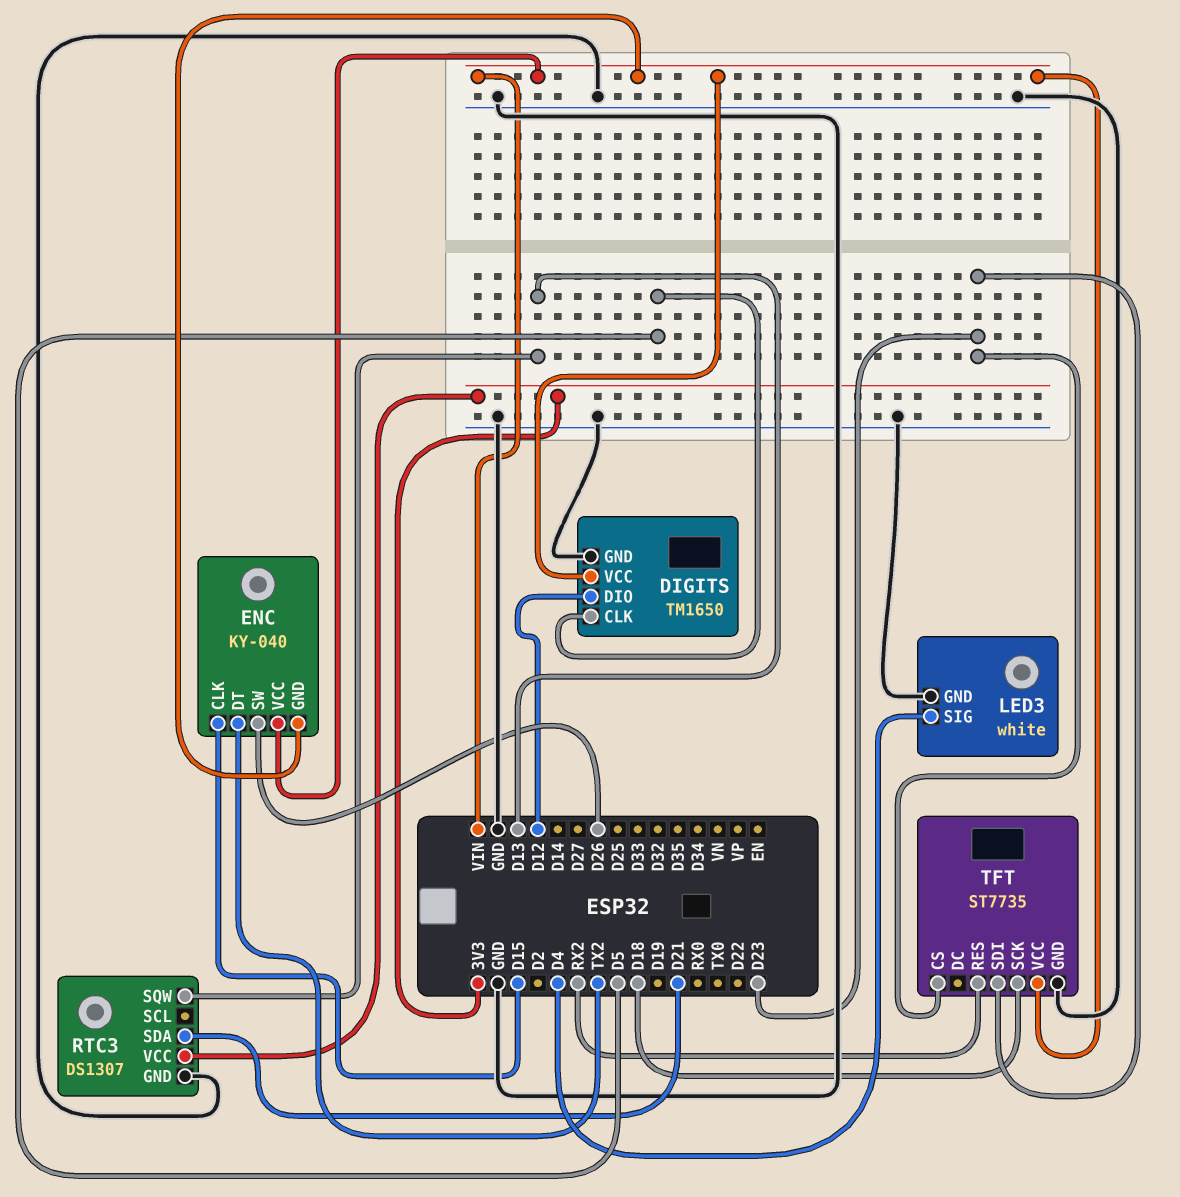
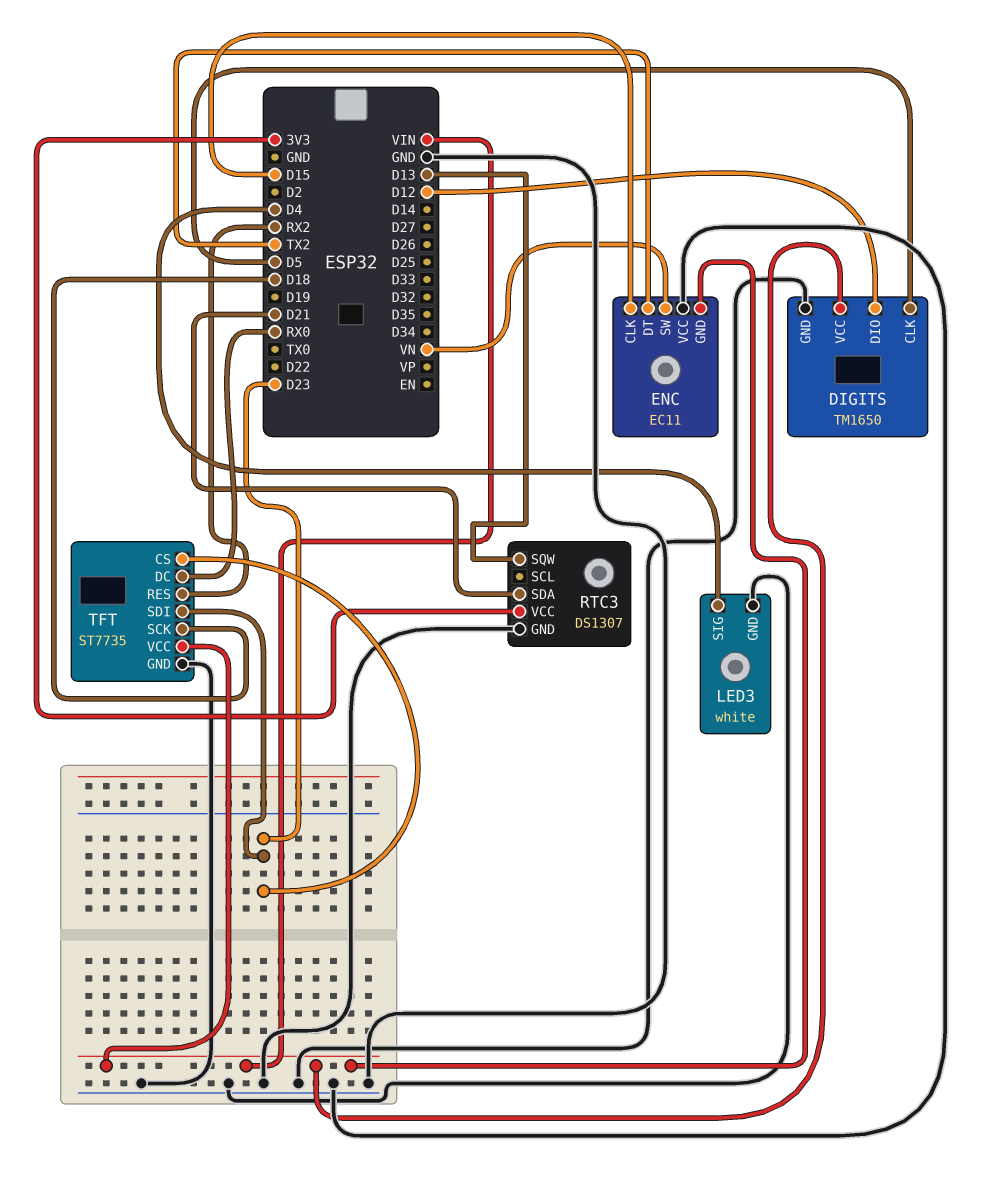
ENC: KY-040 -> EC11
ENC pin SW: D26 -> VN
ENC pin VCC: VIN -> GND
TFT pin DC: none -> RX0

